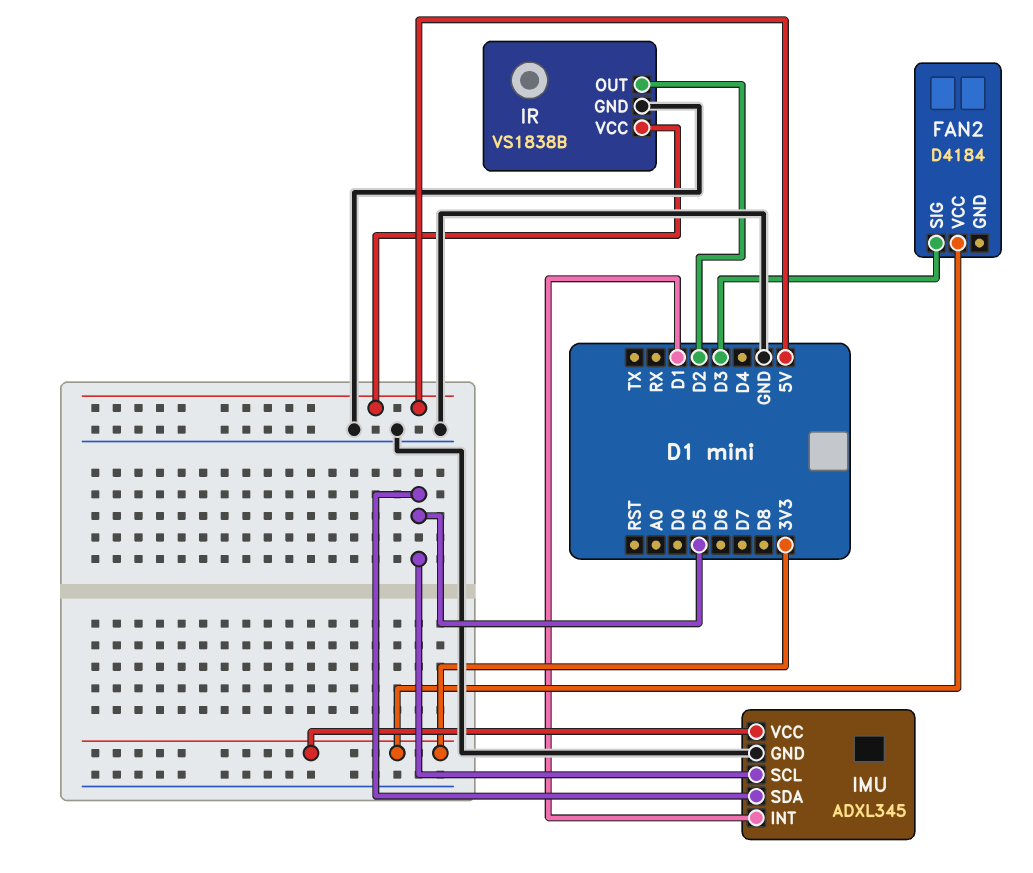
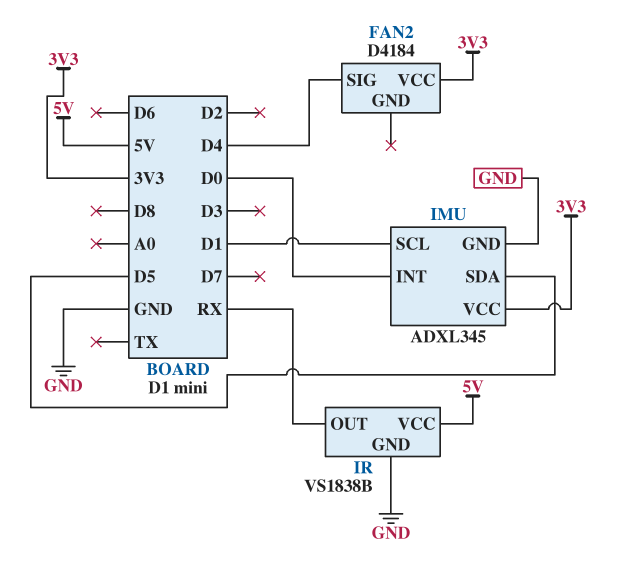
FAN2 pin SIG: D3 -> D4
IMU pin INT: D1 -> D0
IMU pin SCL: D5 -> D1
IR pin OUT: D2 -> RX

